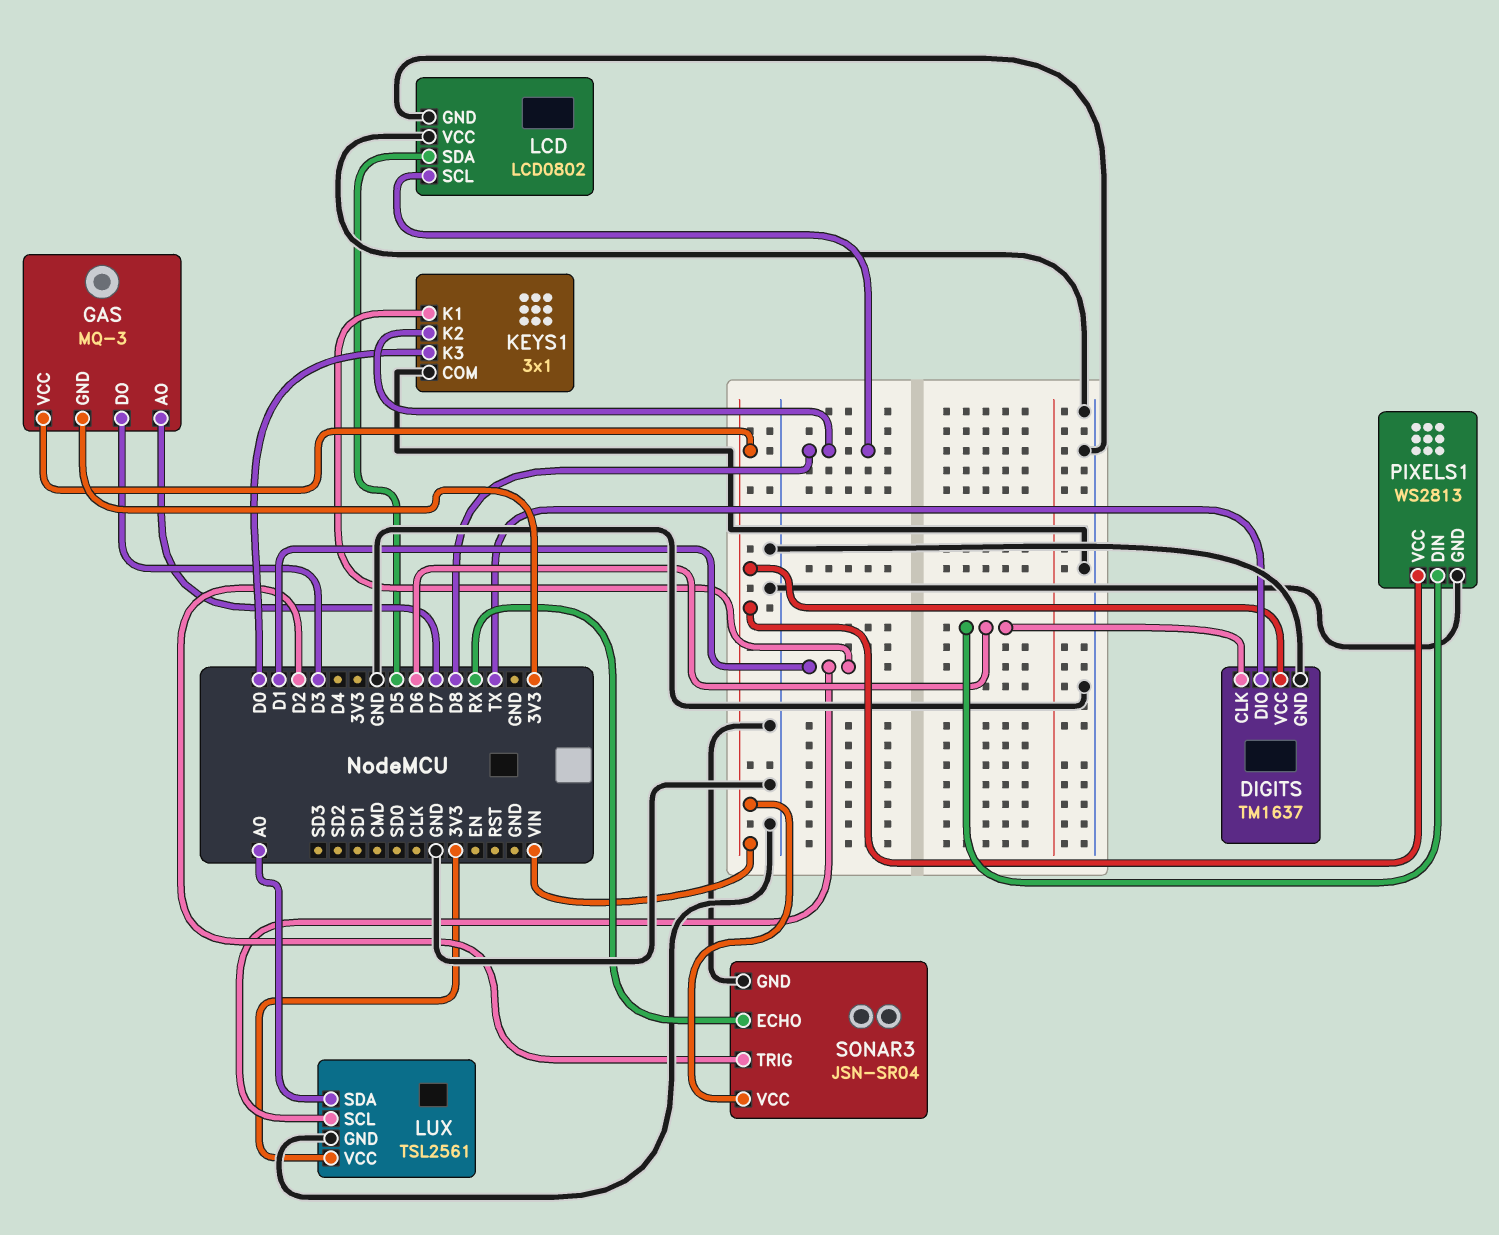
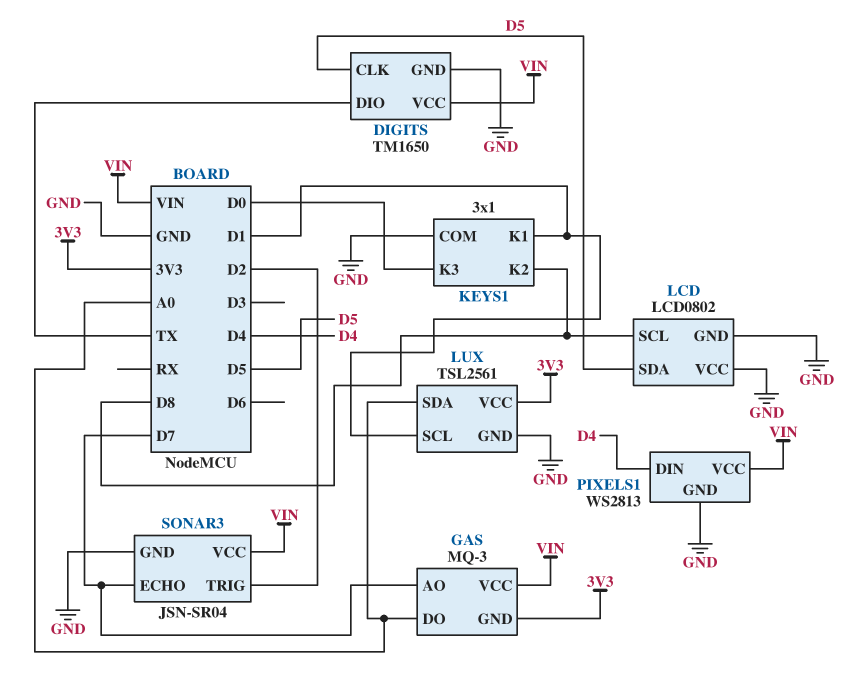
DIGITS: TM1637 -> TM1650
DIGITS pin CLK: D6 -> D5
GAS pin DO: D3 -> A0
PIXELS1 pin DIN: D6 -> D4
SONAR3 pin ECHO: RX -> D7

